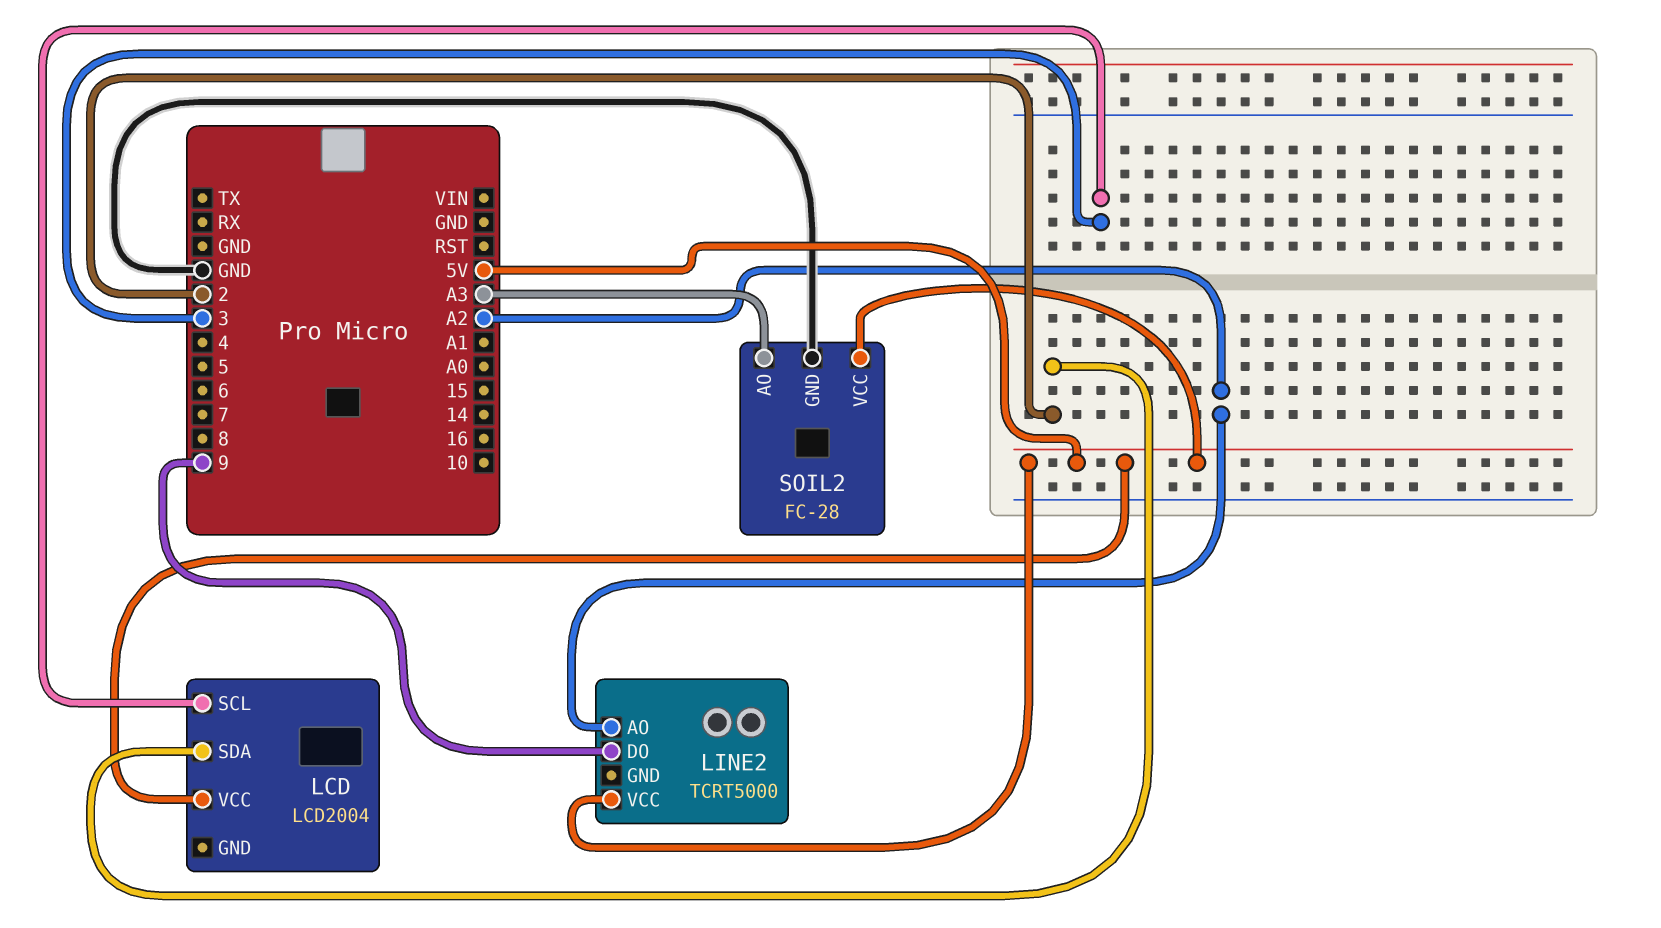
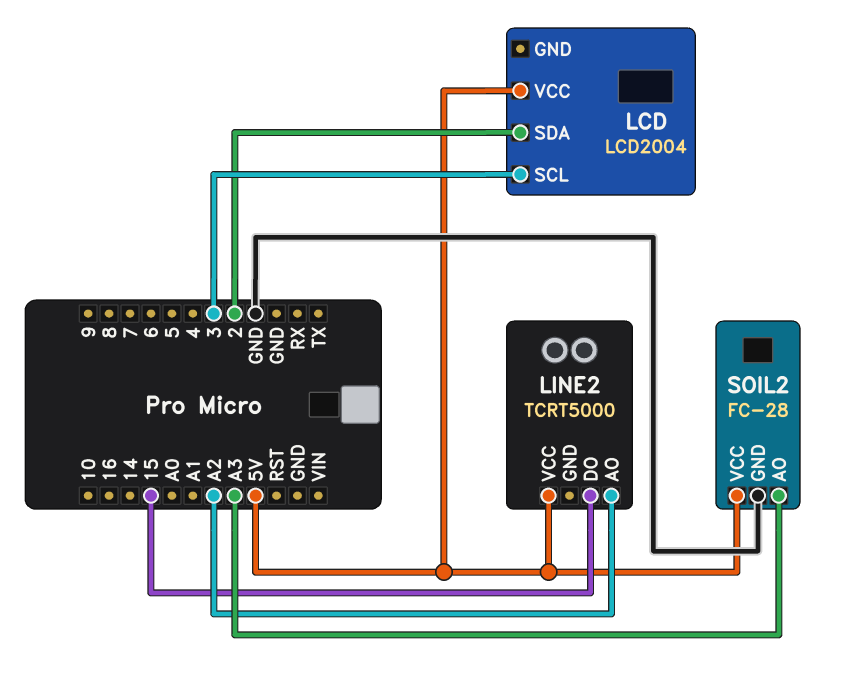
LINE2 pin DO: 9 -> 15

